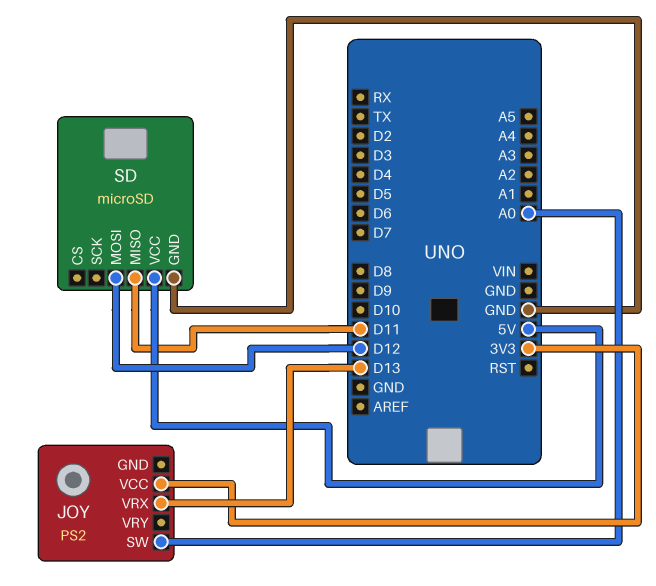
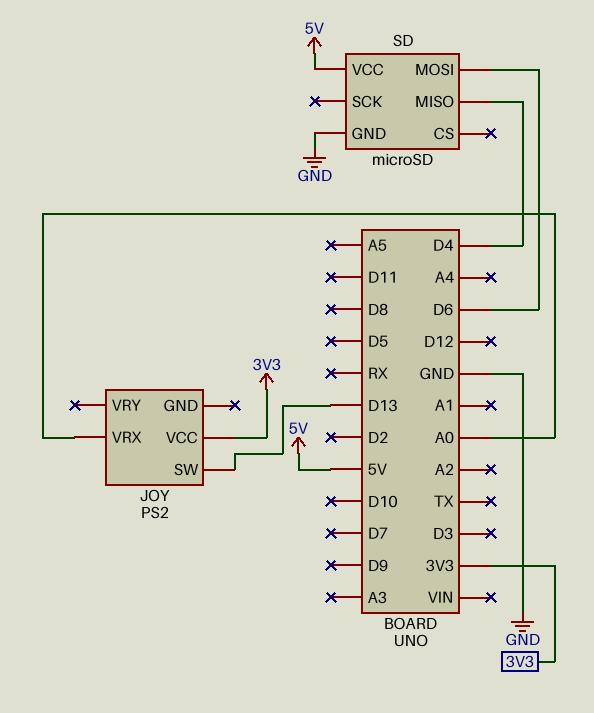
JOY pin SW: A0 -> D13
JOY pin VRX: D13 -> A0
SD pin MISO: D11 -> D4
SD pin MOSI: D12 -> D6

